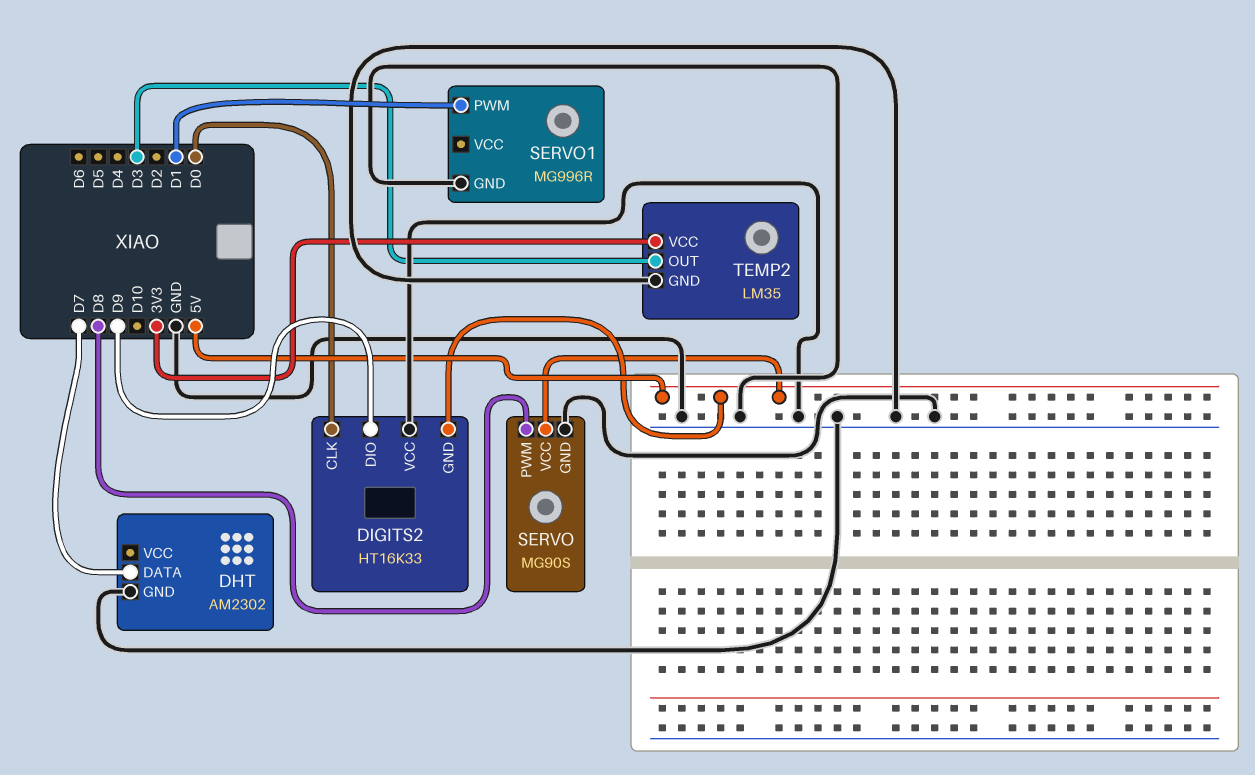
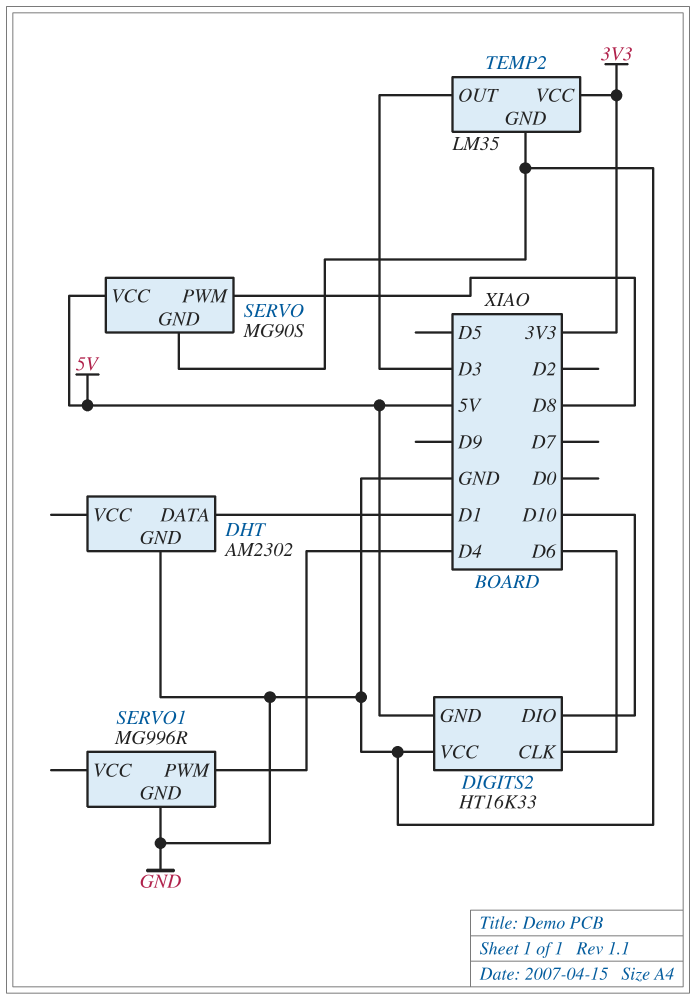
DHT pin DATA: D7 -> D1
DIGITS2 pin CLK: D0 -> D6
DIGITS2 pin DIO: D9 -> D10
SERVO1 pin PWM: D1 -> D4

